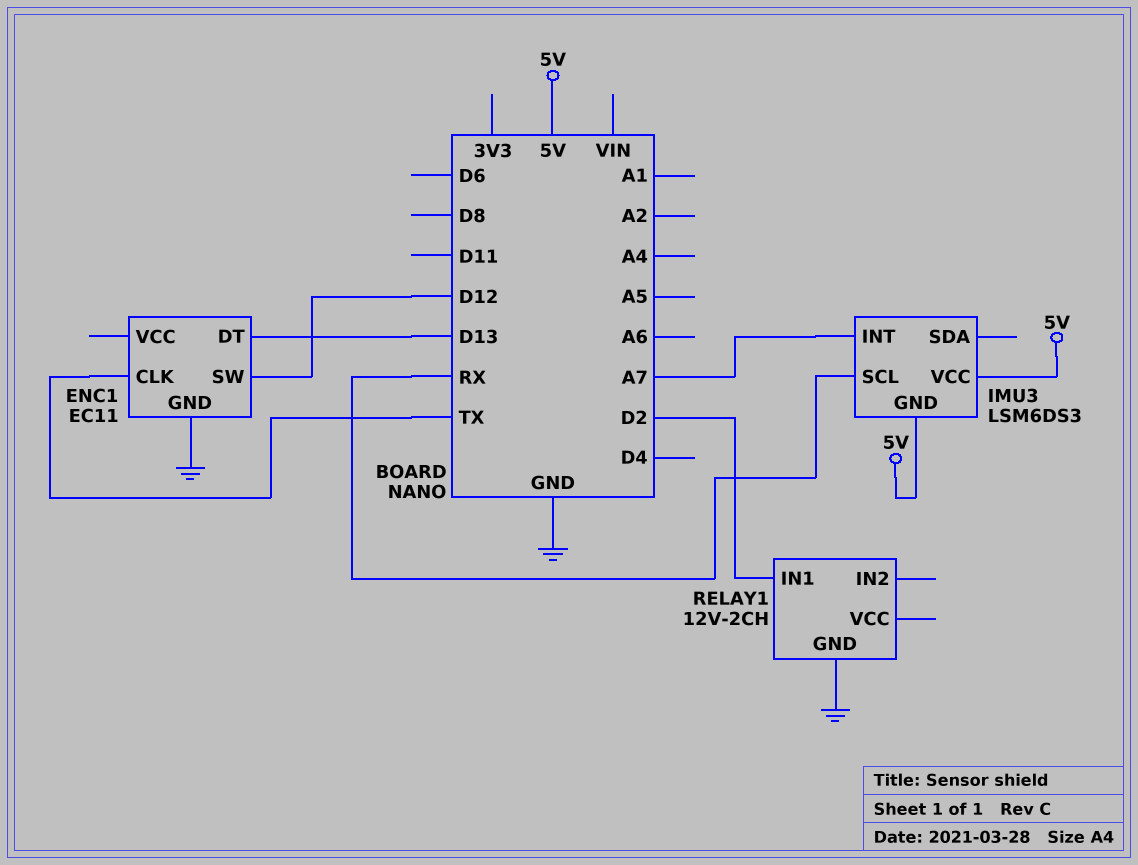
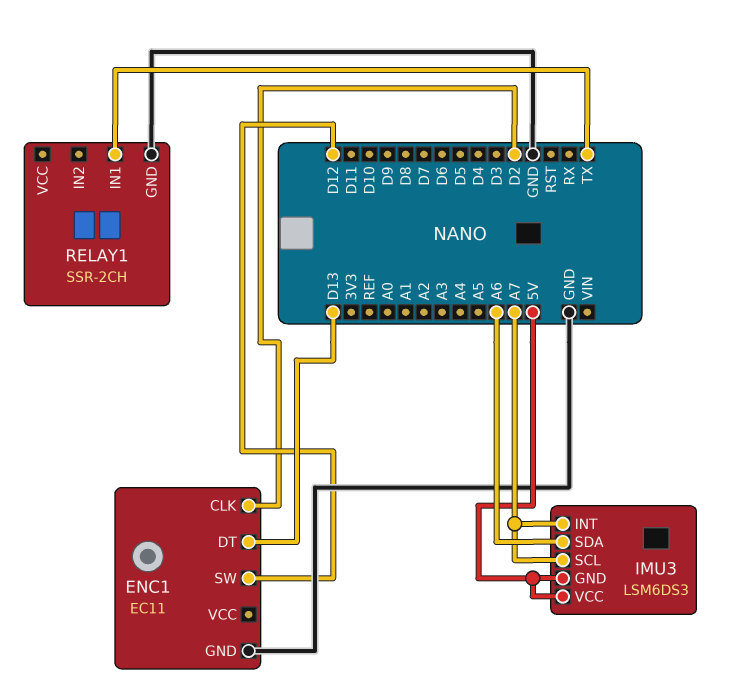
ENC1 pin CLK: TX -> D2
IMU3 pin SCL: RX -> A7
IMU3 pin SDA: none -> A6
RELAY1: 12V-2CH -> SSR-2CH
RELAY1 pin IN1: D2 -> TX

